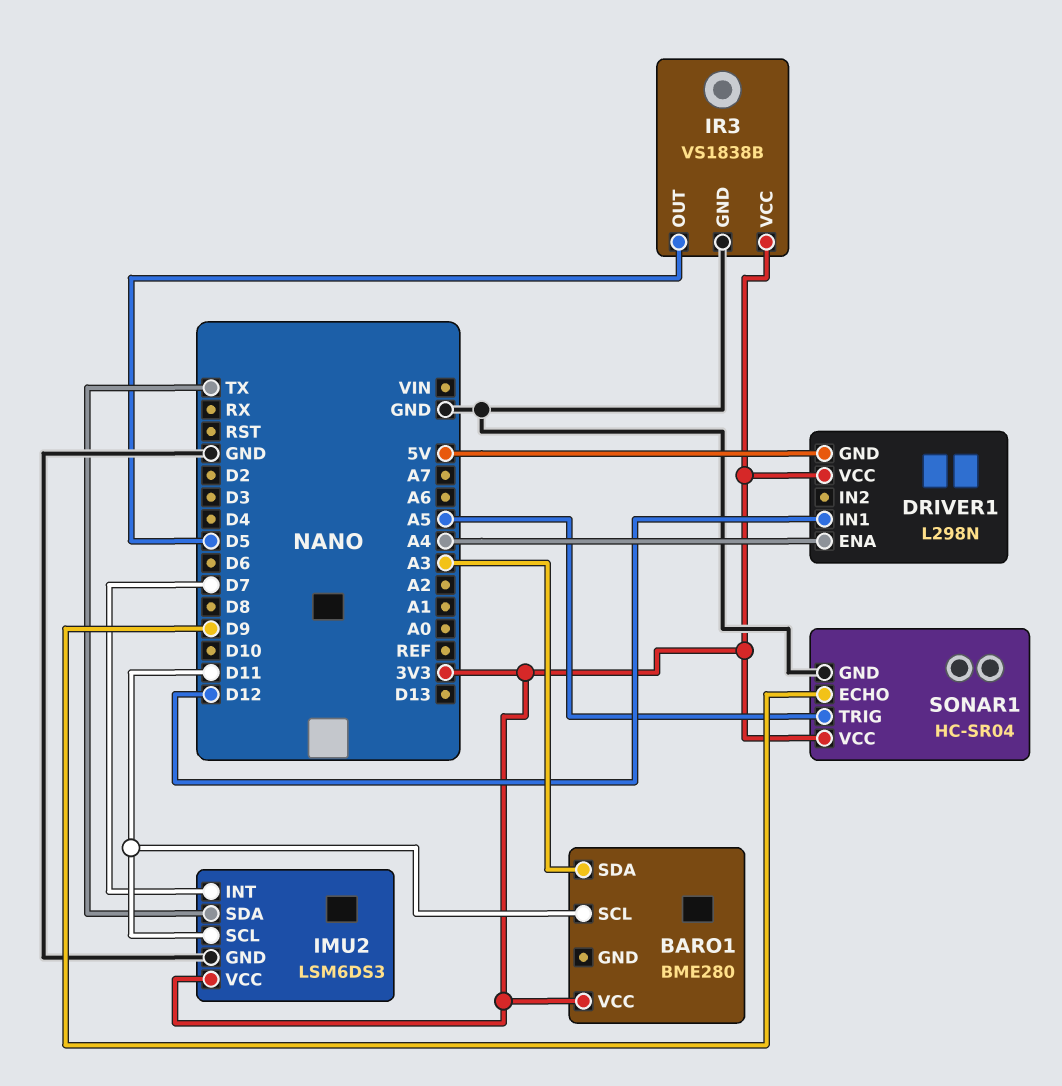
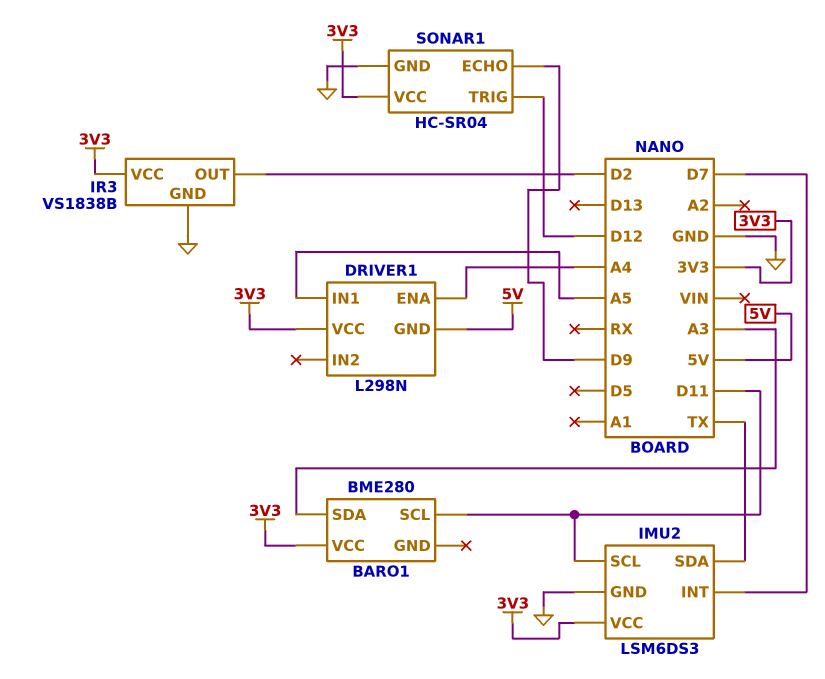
DRIVER1 pin IN1: D12 -> A5
IR3 pin OUT: D5 -> D2
SONAR1 pin TRIG: A5 -> D12

